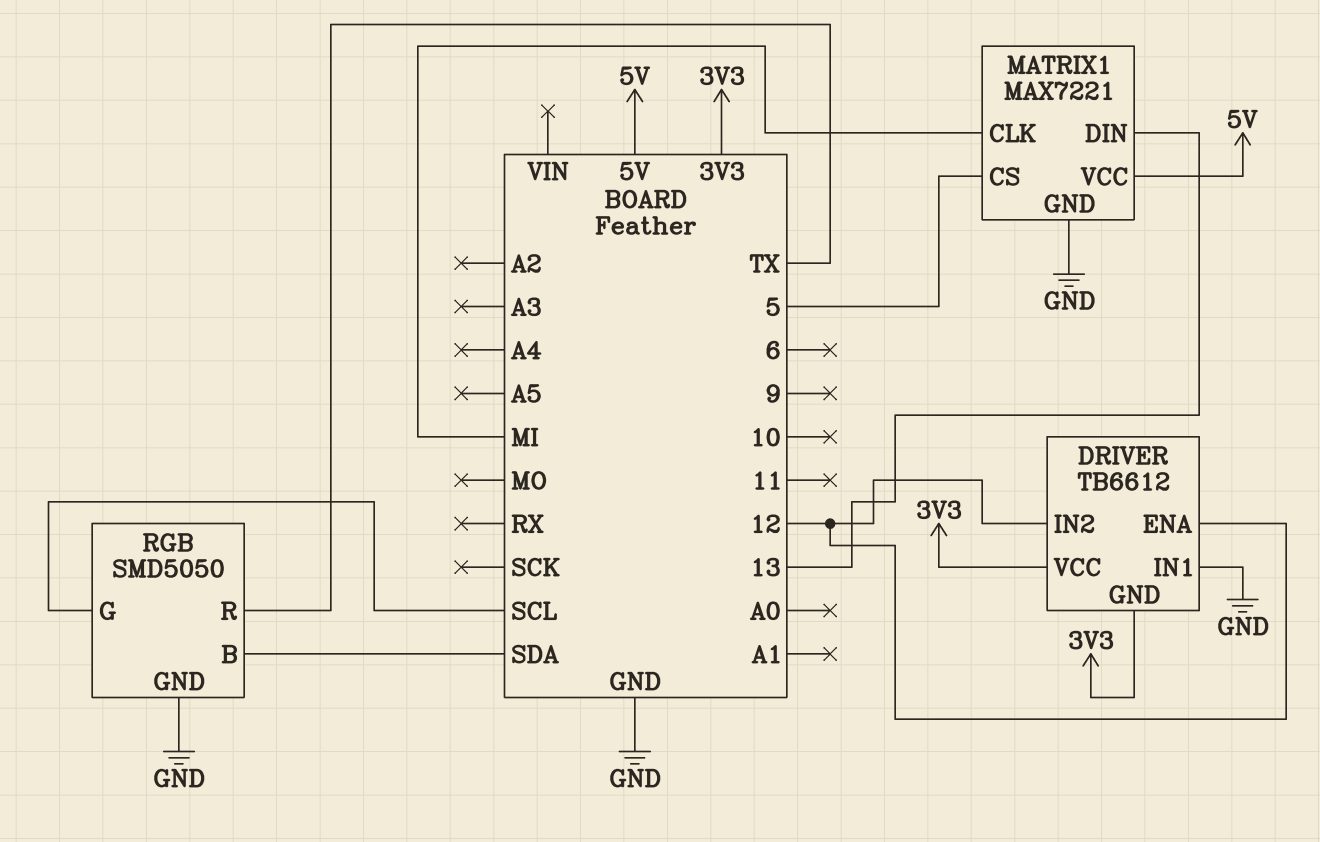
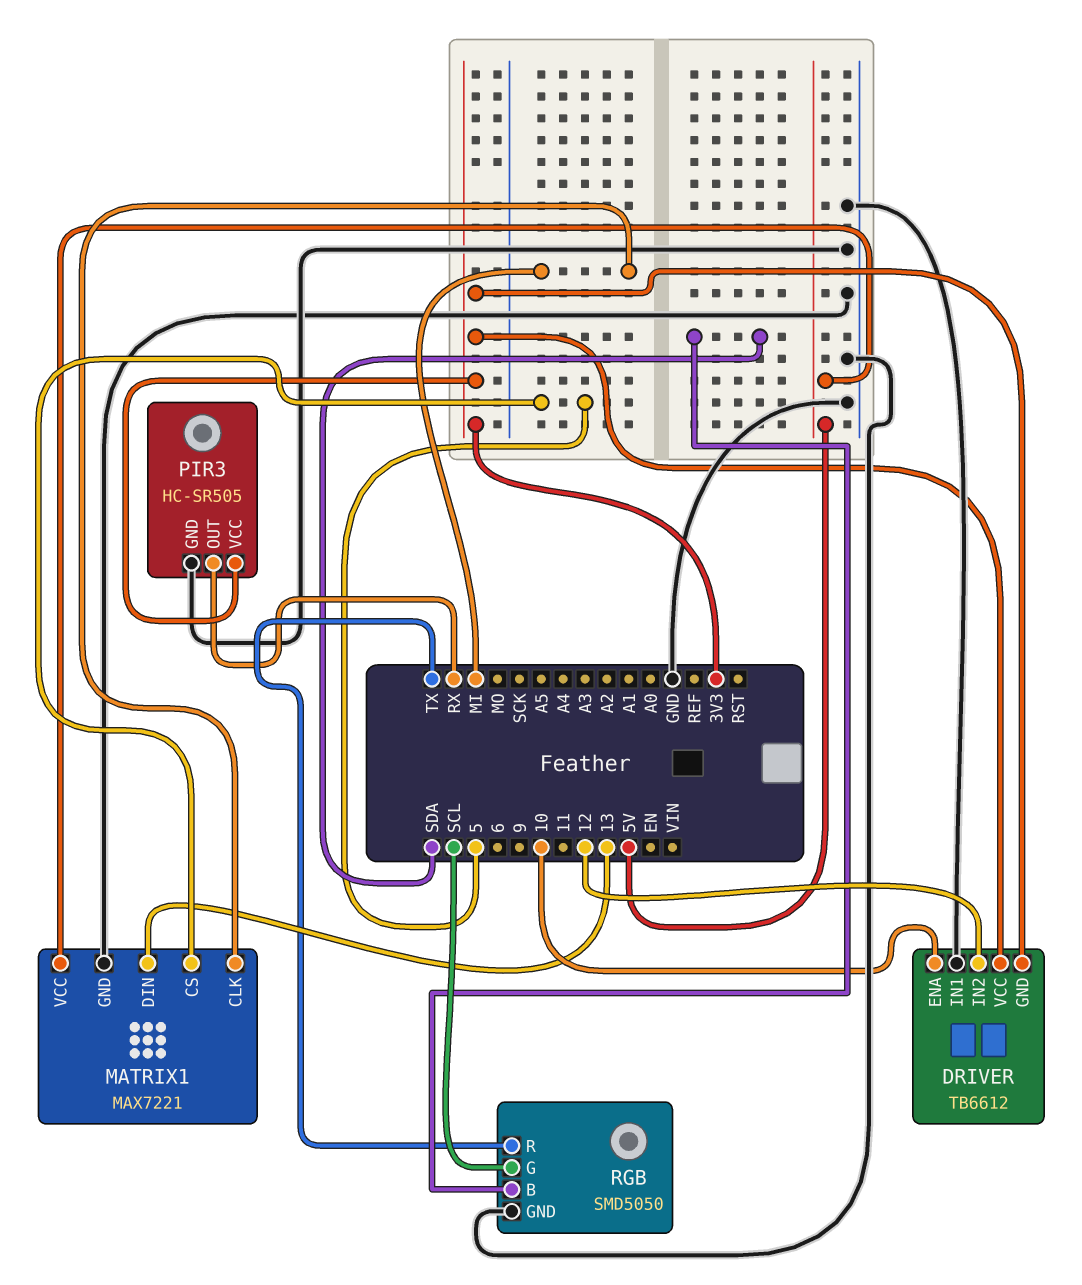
DRIVER pin ENA: 12 -> 10
PIR3: none -> HC-SR505
PIR3 pin GND: none -> GND
PIR3 pin OUT: none -> RX
PIR3 pin VCC: none -> 3V3

